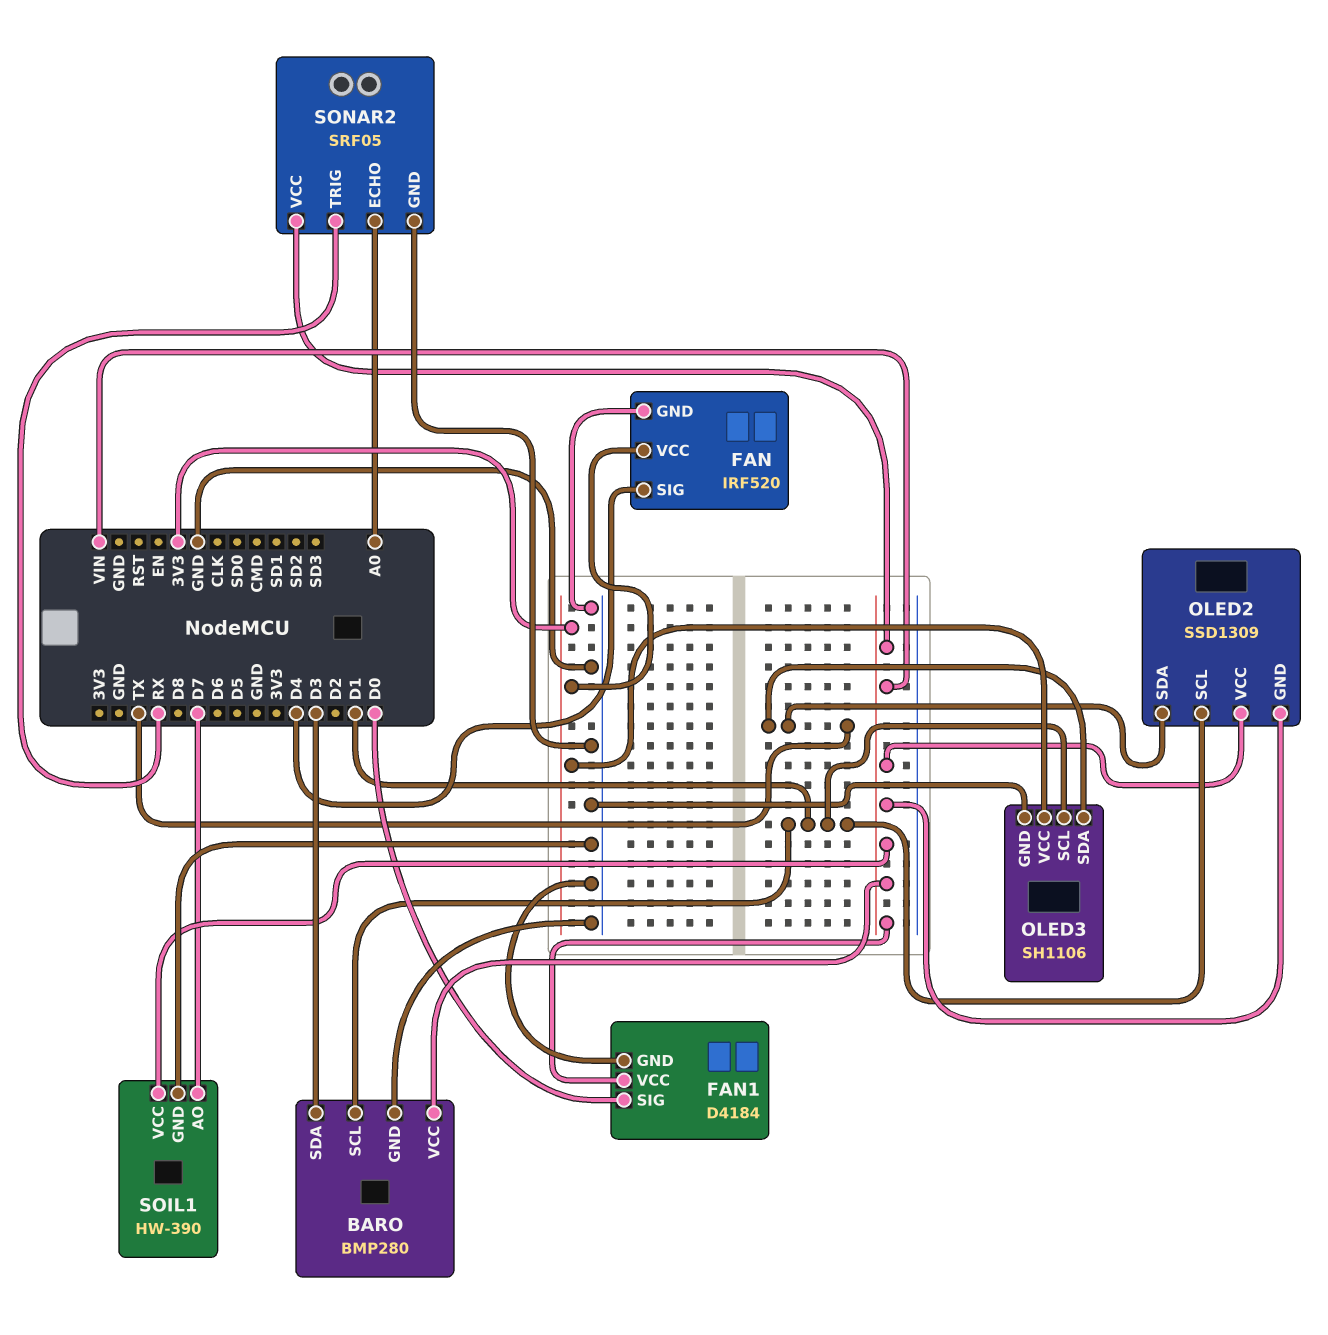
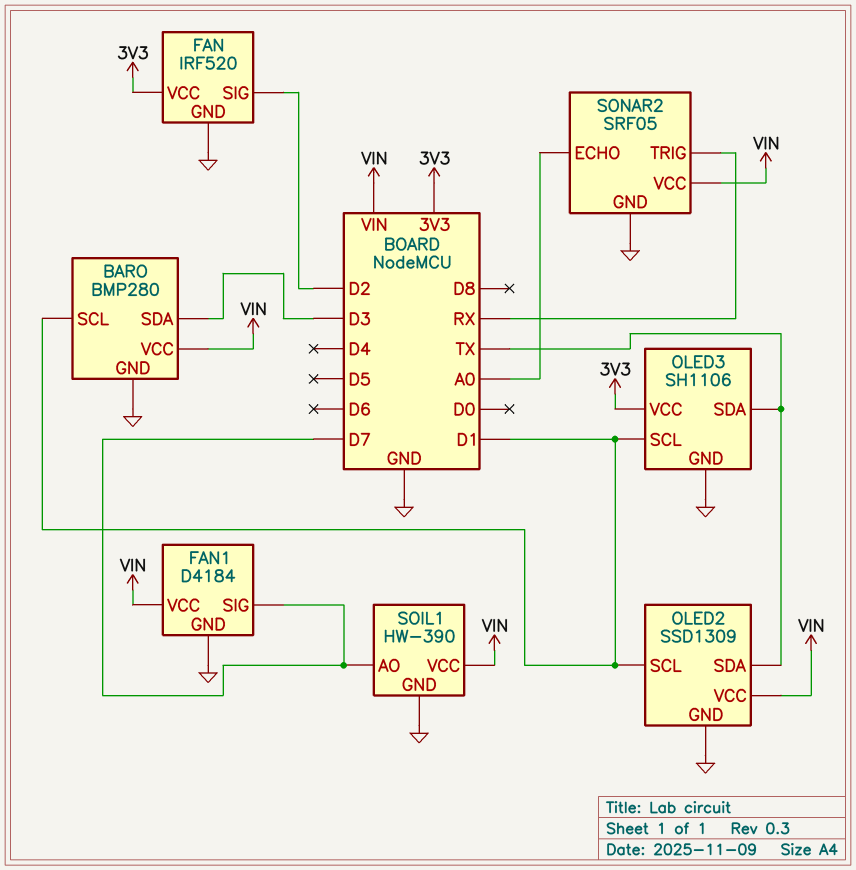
FAN pin SIG: D4 -> D2
FAN1 pin SIG: D0 -> D7
OLED2 pin GND: VIN -> GND

